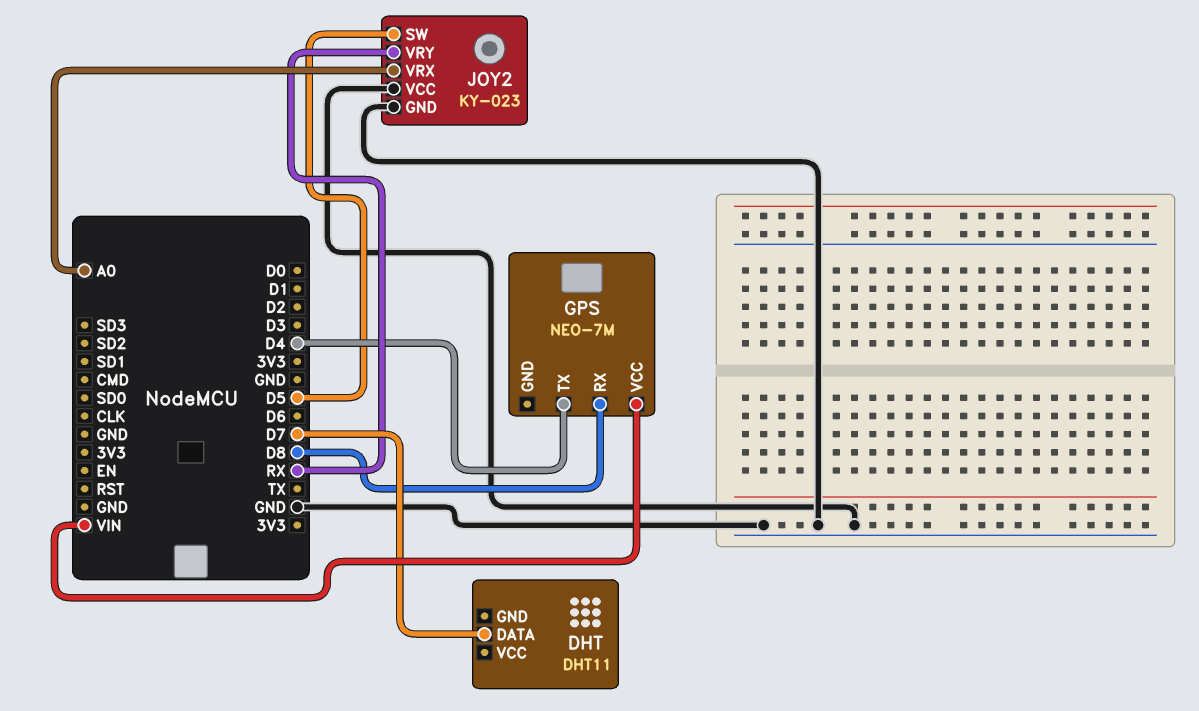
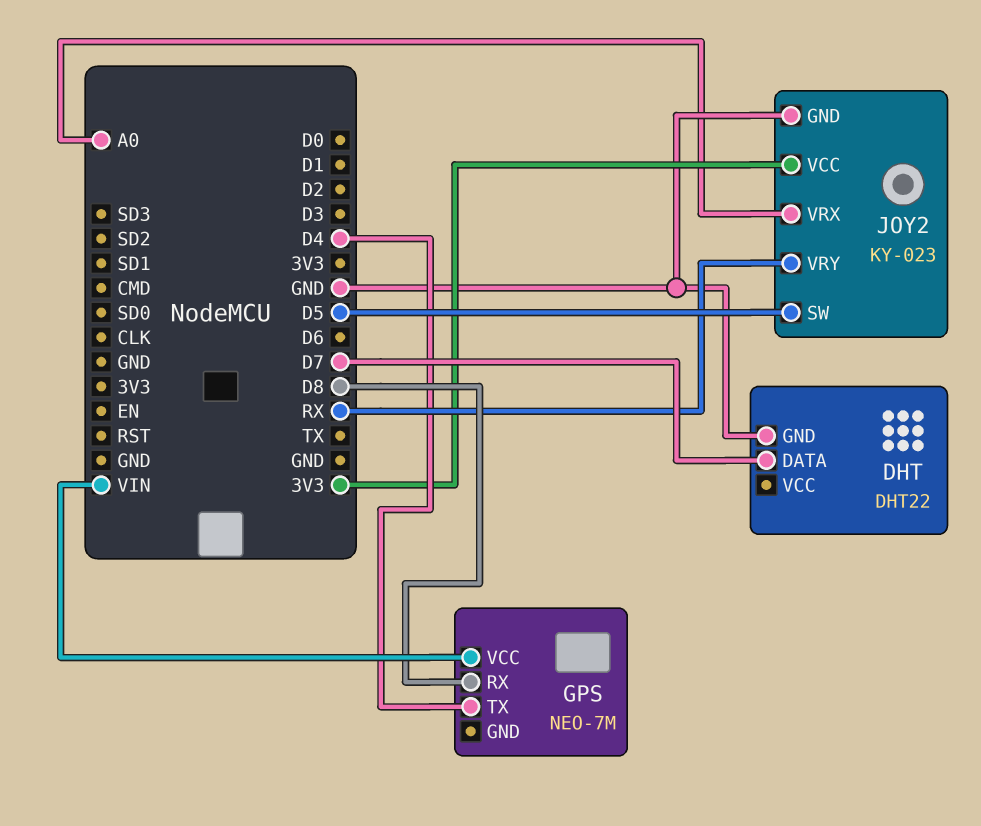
DHT: DHT11 -> DHT22
DHT pin GND: none -> GND
JOY2 pin VCC: GND -> 3V3

